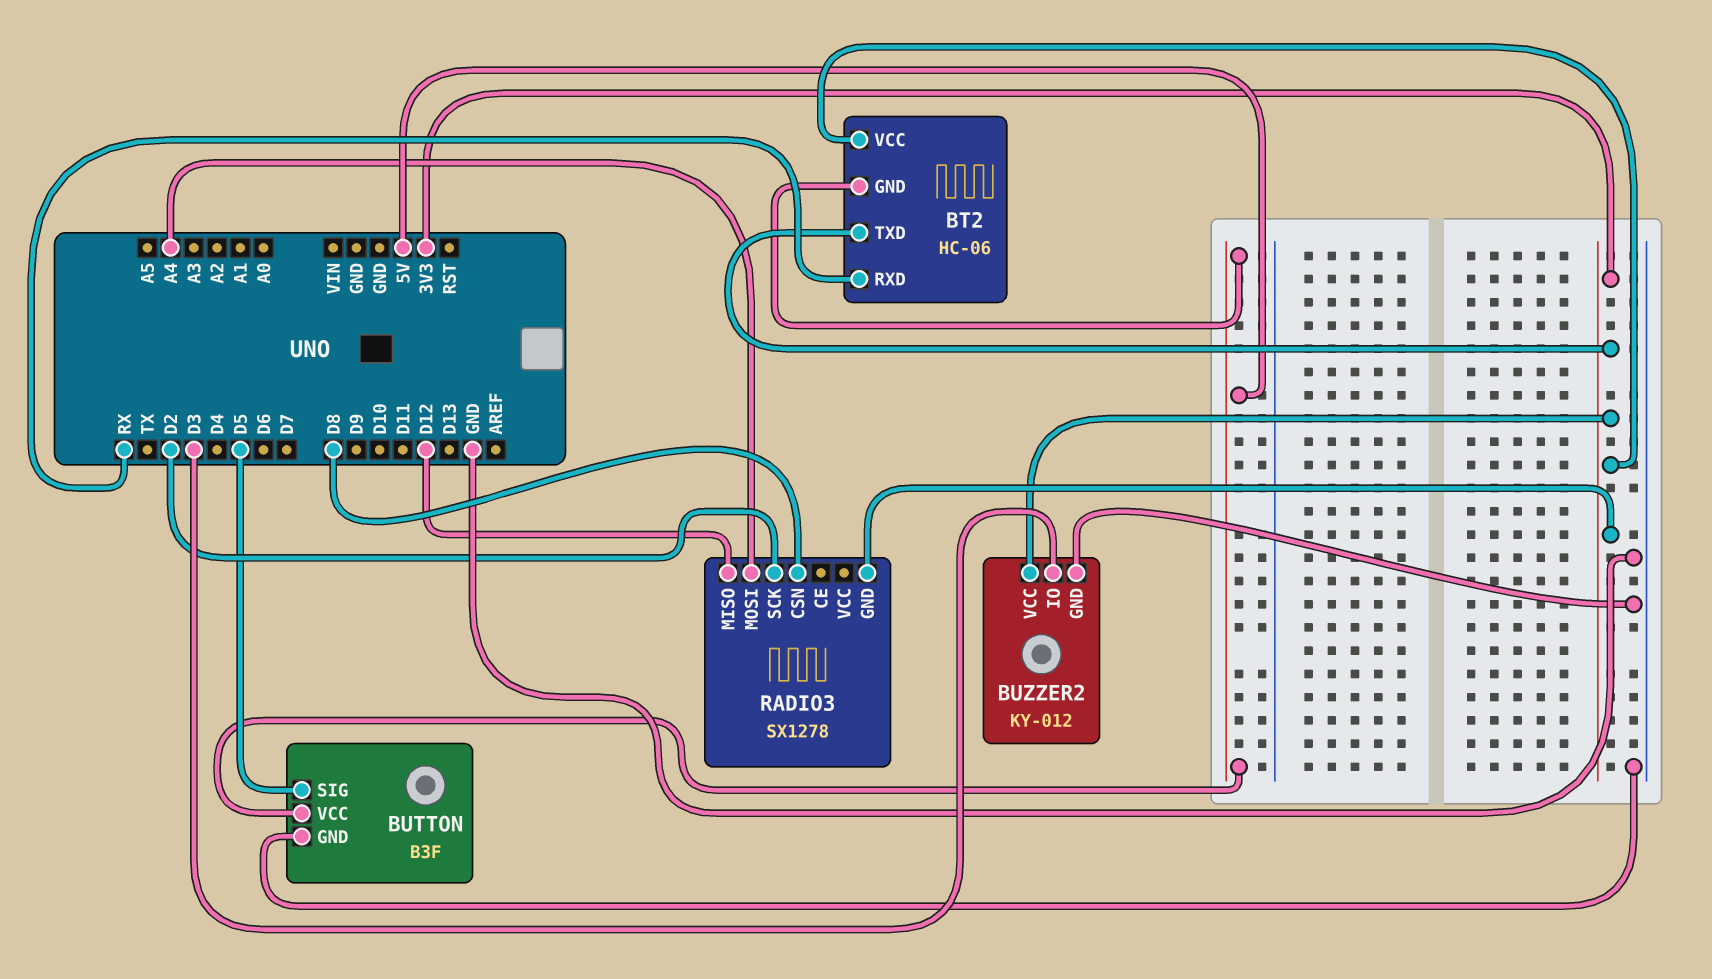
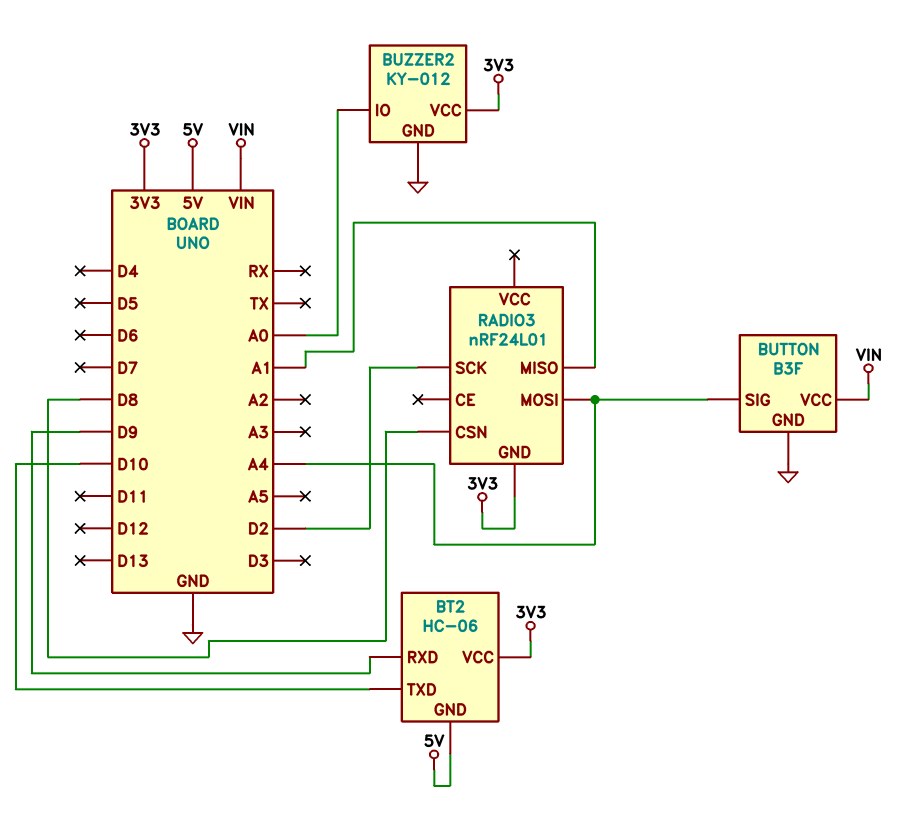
BT2 pin RXD: RX -> D9
BT2 pin TXD: 3V3 -> D10
BUTTON pin SIG: D5 -> A4
BUTTON pin VCC: 5V -> VIN
BUZZER2 pin IO: D3 -> A0
RADIO3: SX1278 -> nRF24L01
RADIO3 pin MISO: D12 -> A1

